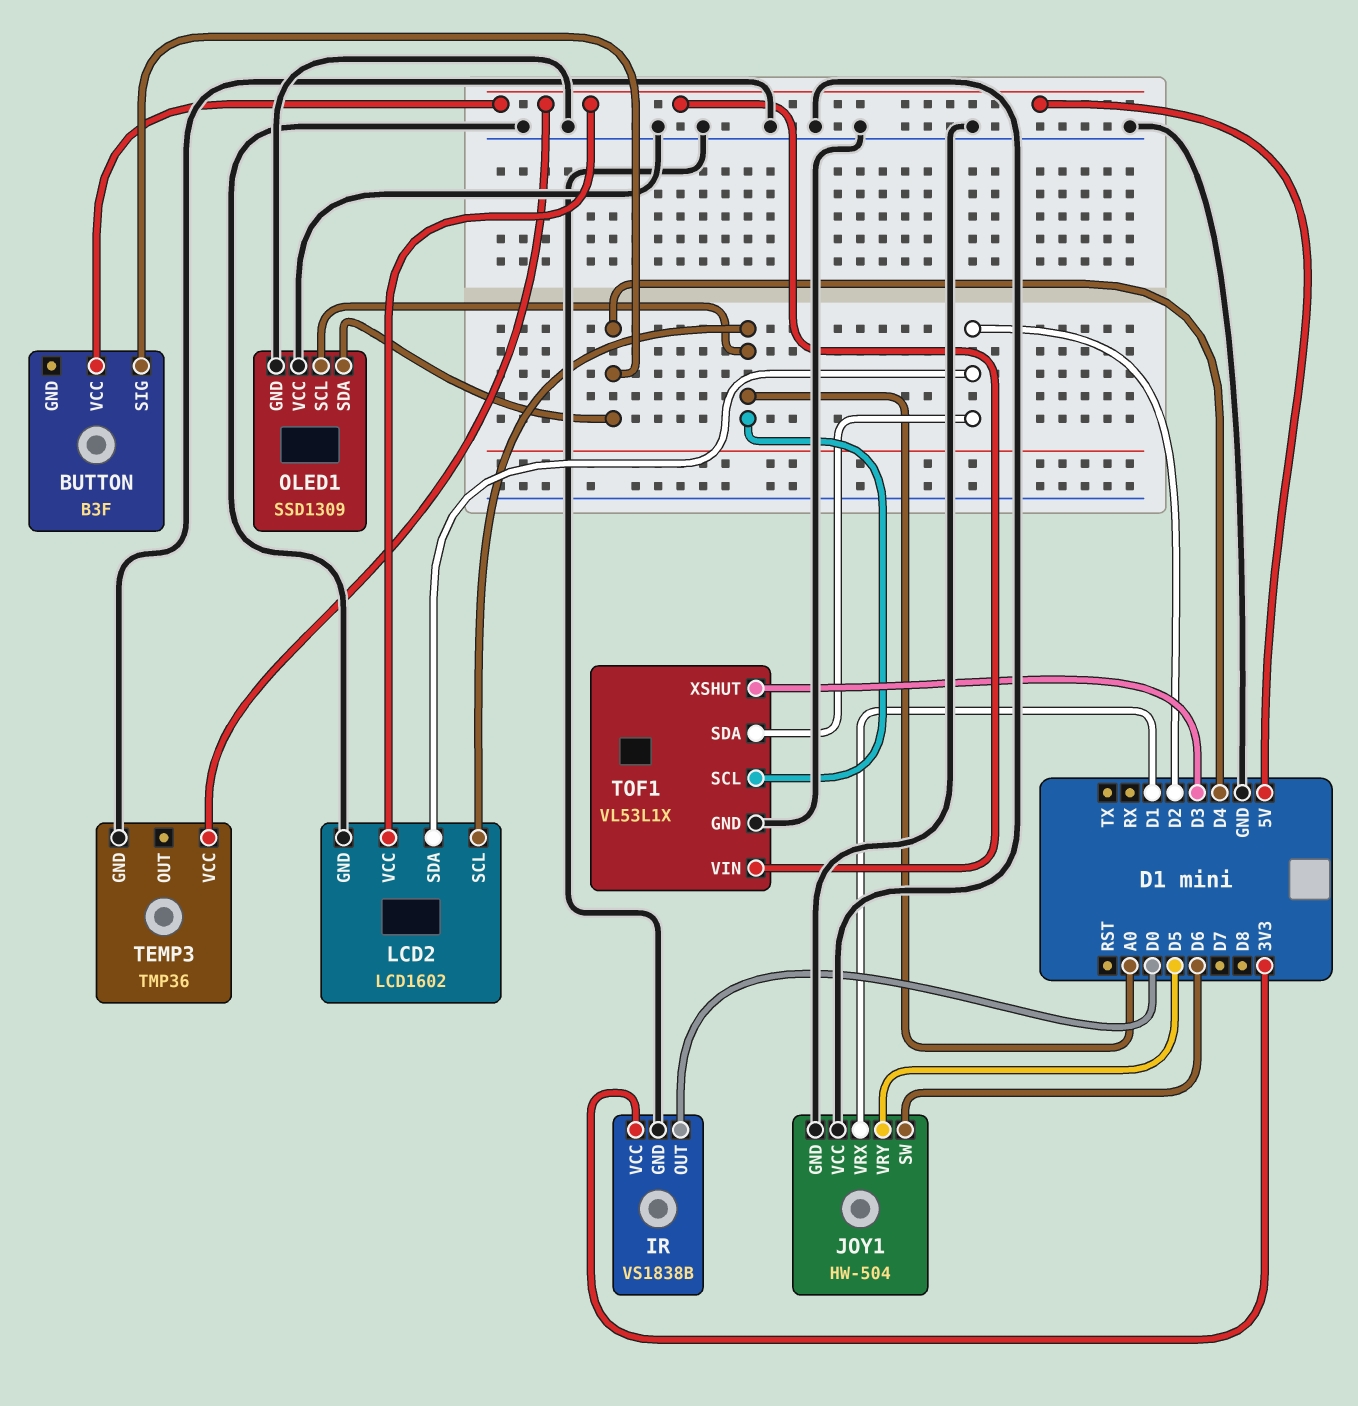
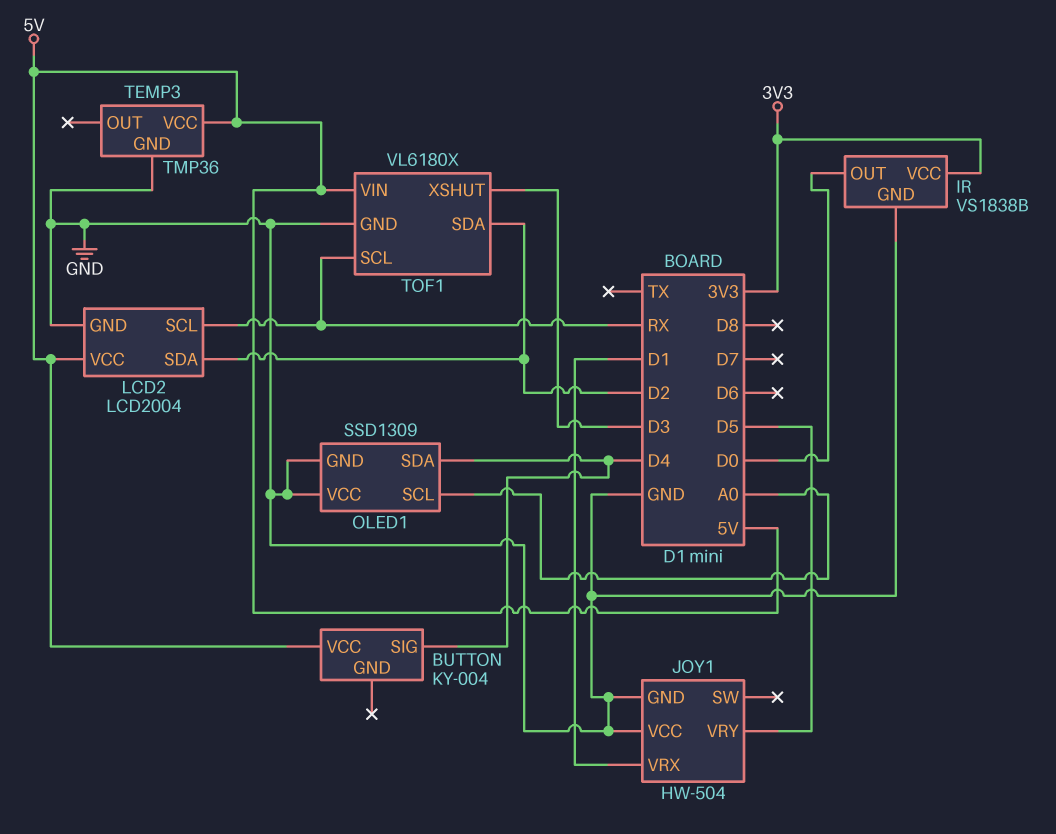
BUTTON: B3F -> KY-004
JOY1 pin SW: D6 -> none
LCD2: LCD1602 -> LCD2004
LCD2 pin SCL: A0 -> RX
TOF1: VL53L1X -> VL6180X
TOF1 pin SCL: A0 -> RX

